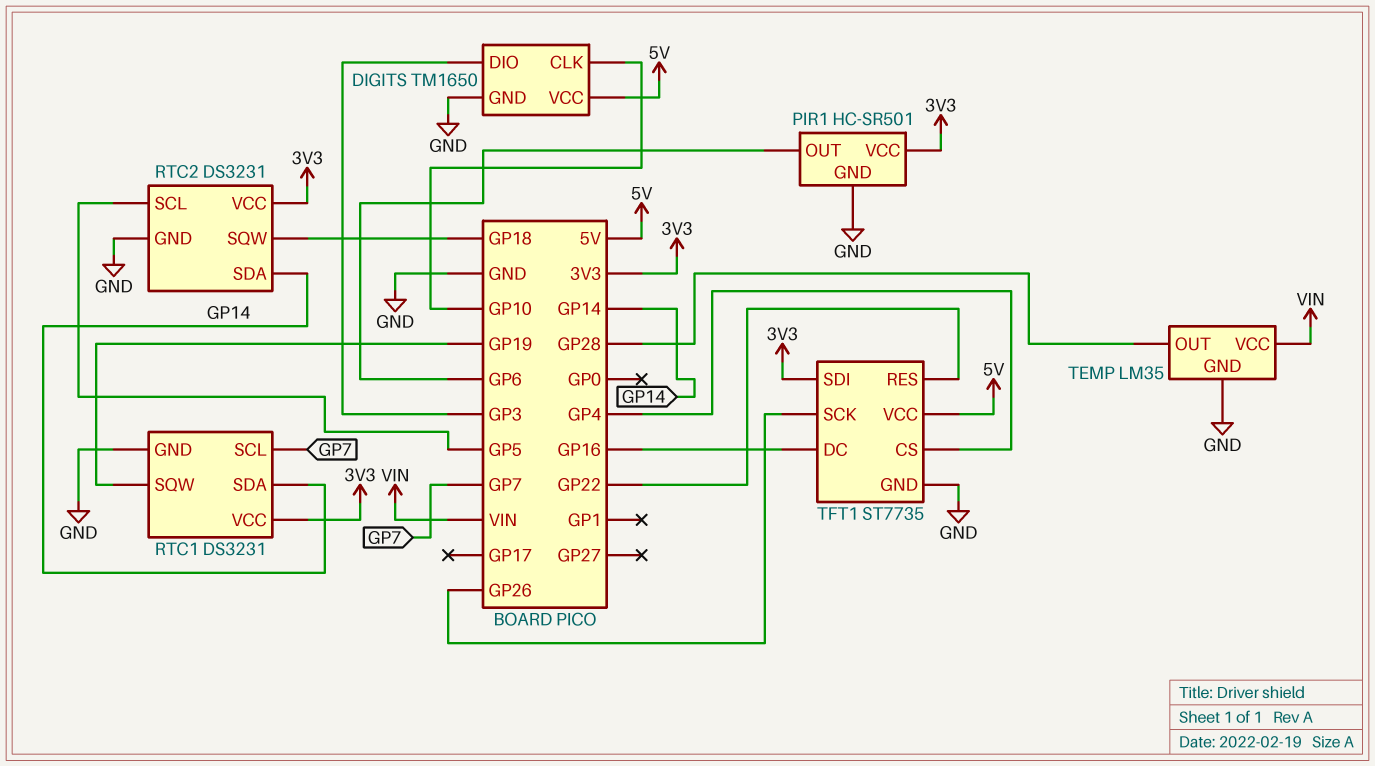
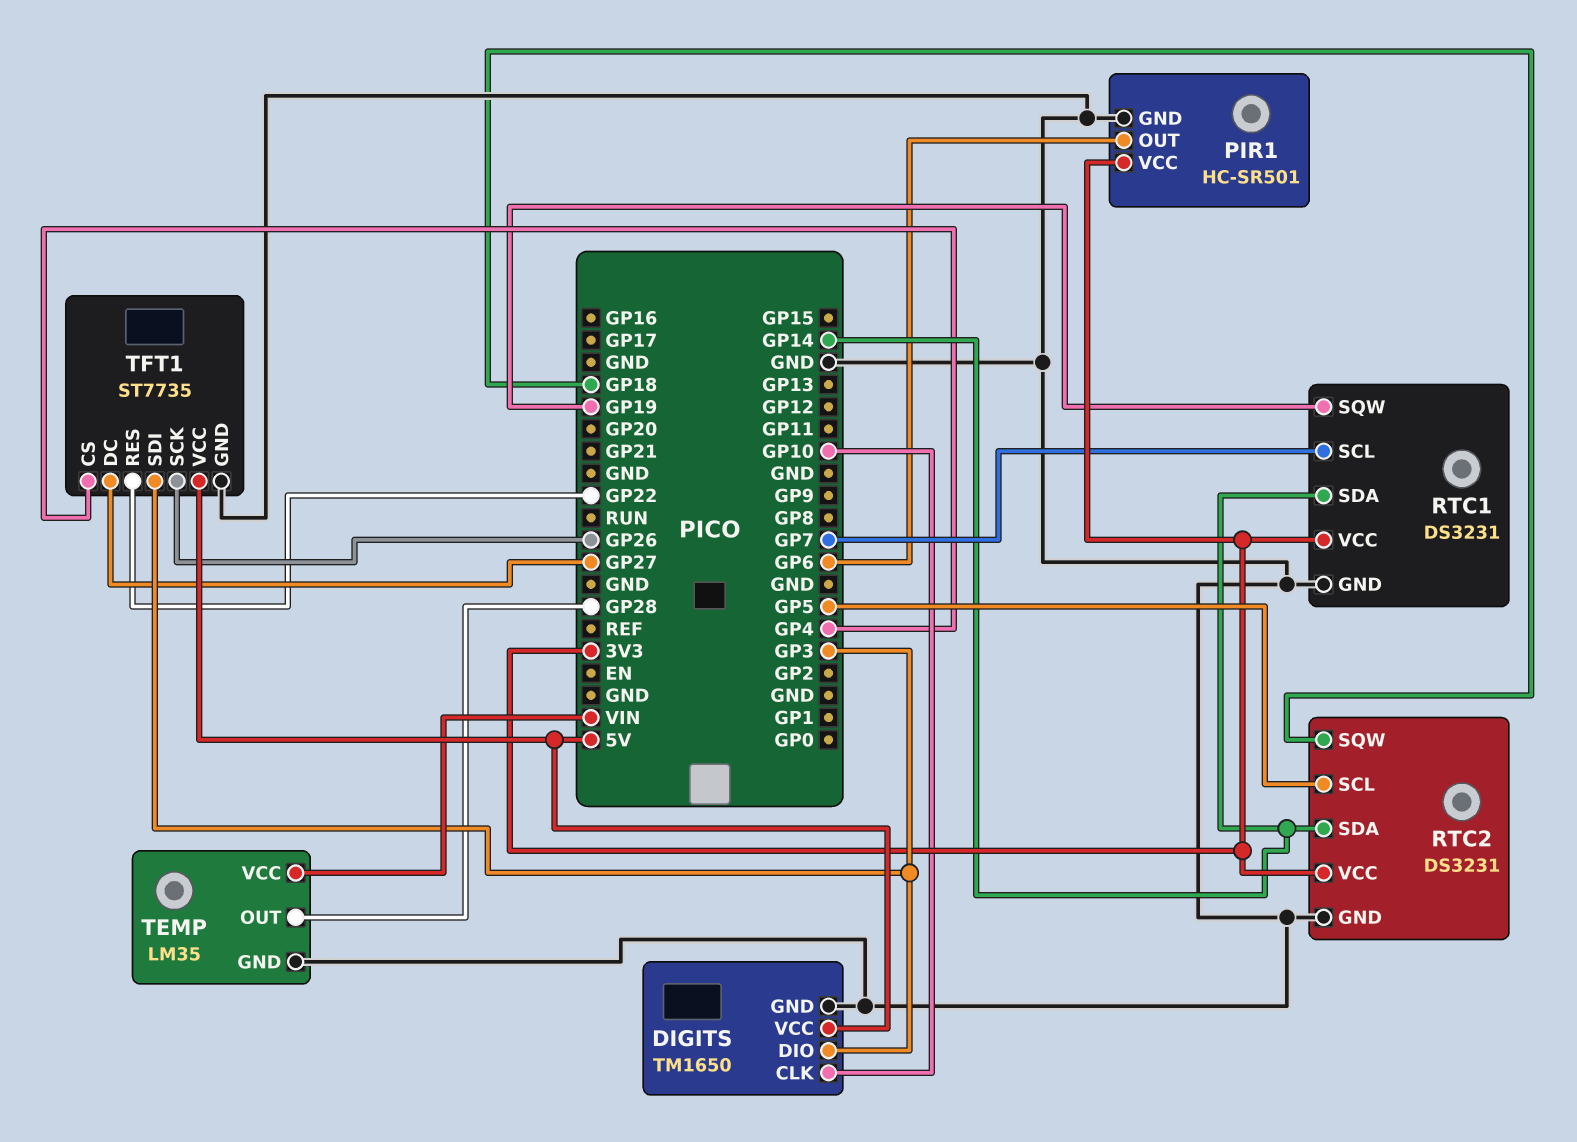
TFT1 pin DC: GP16 -> GP27
TFT1 pin SDI: 3V3 -> GP3

